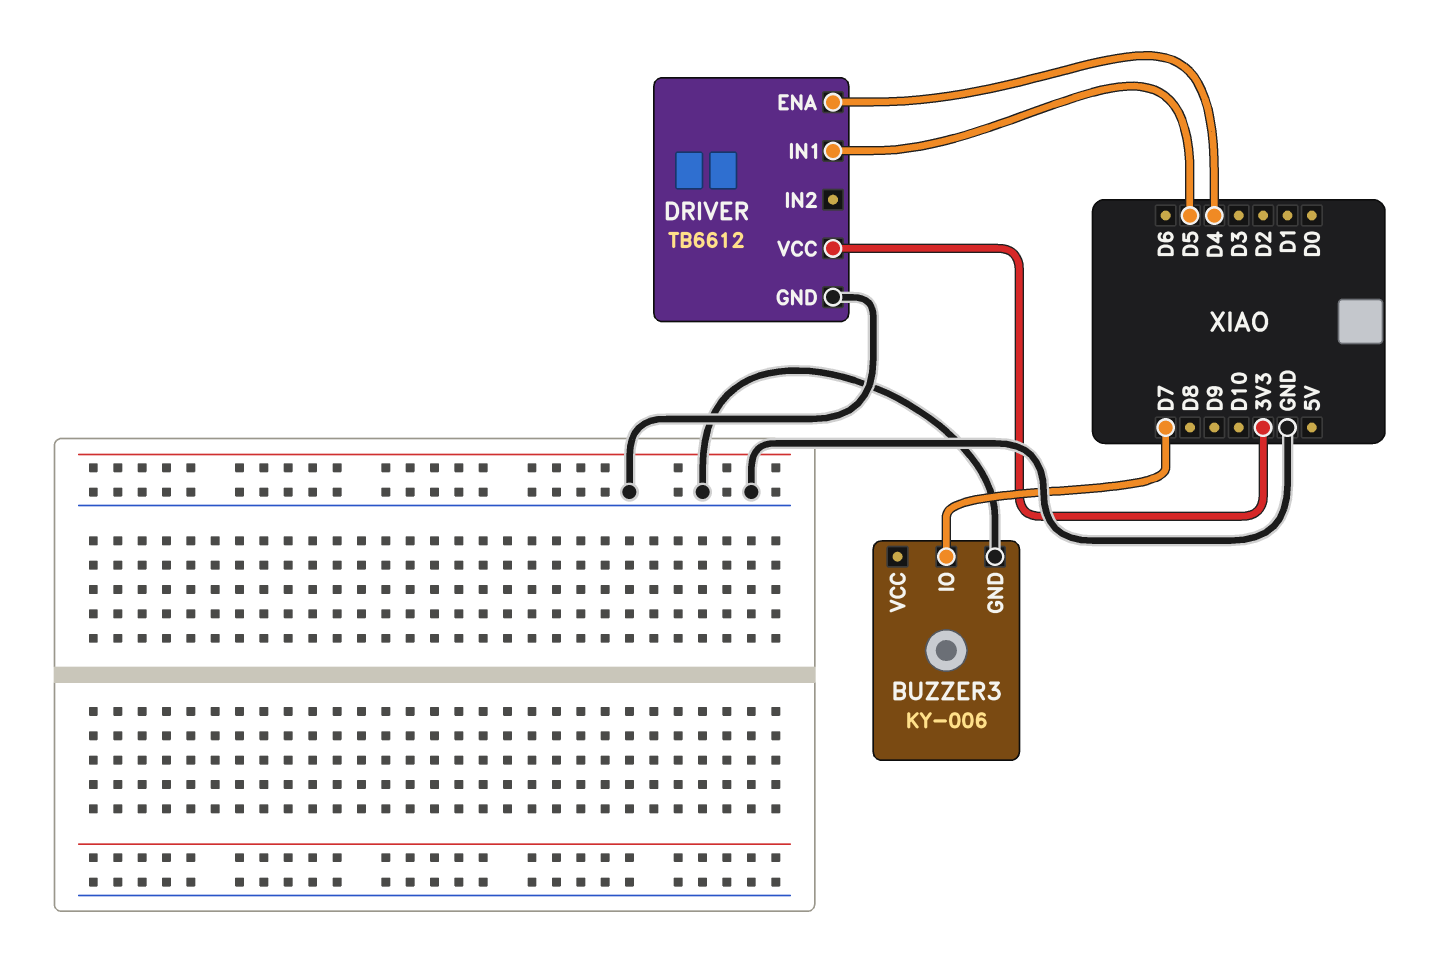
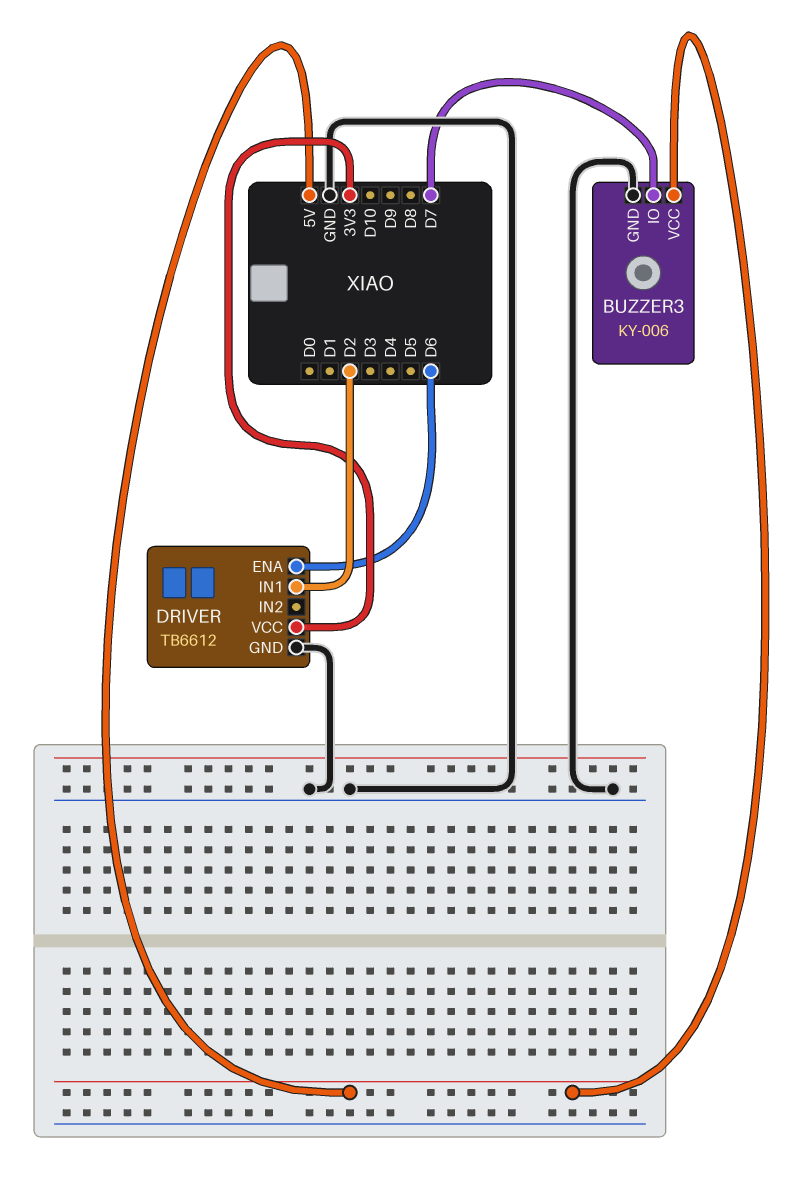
BUZZER3 pin VCC: none -> 5V
DRIVER pin ENA: D4 -> D6
DRIVER pin IN1: D5 -> D2

